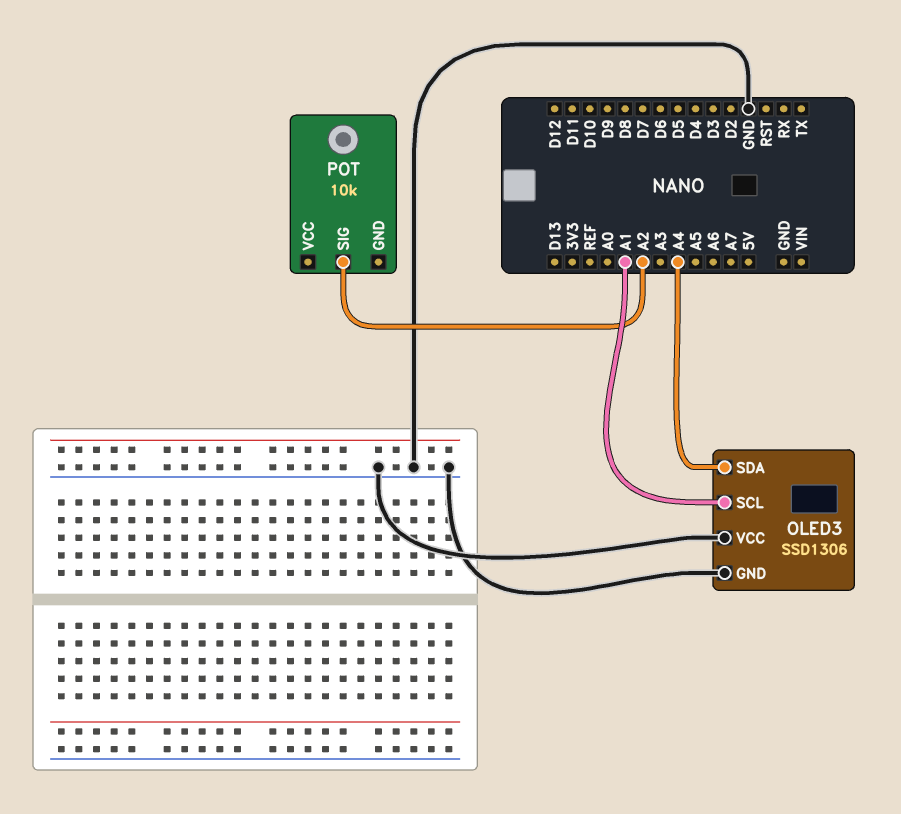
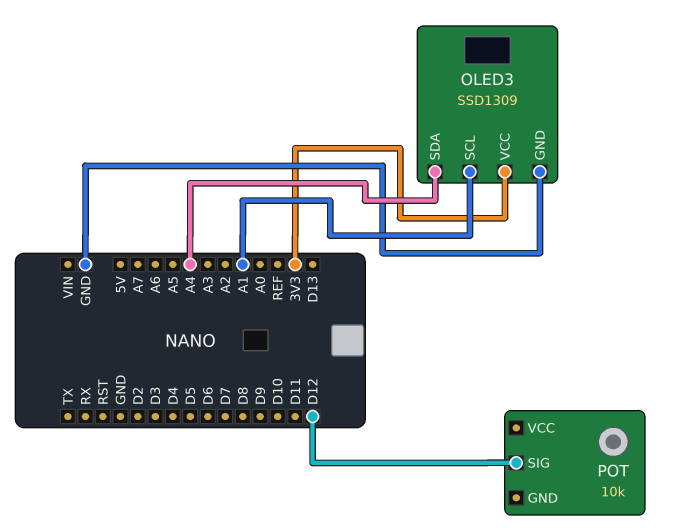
OLED3: SSD1306 -> SSD1309
OLED3 pin VCC: GND -> 3V3
POT pin SIG: A2 -> D12

